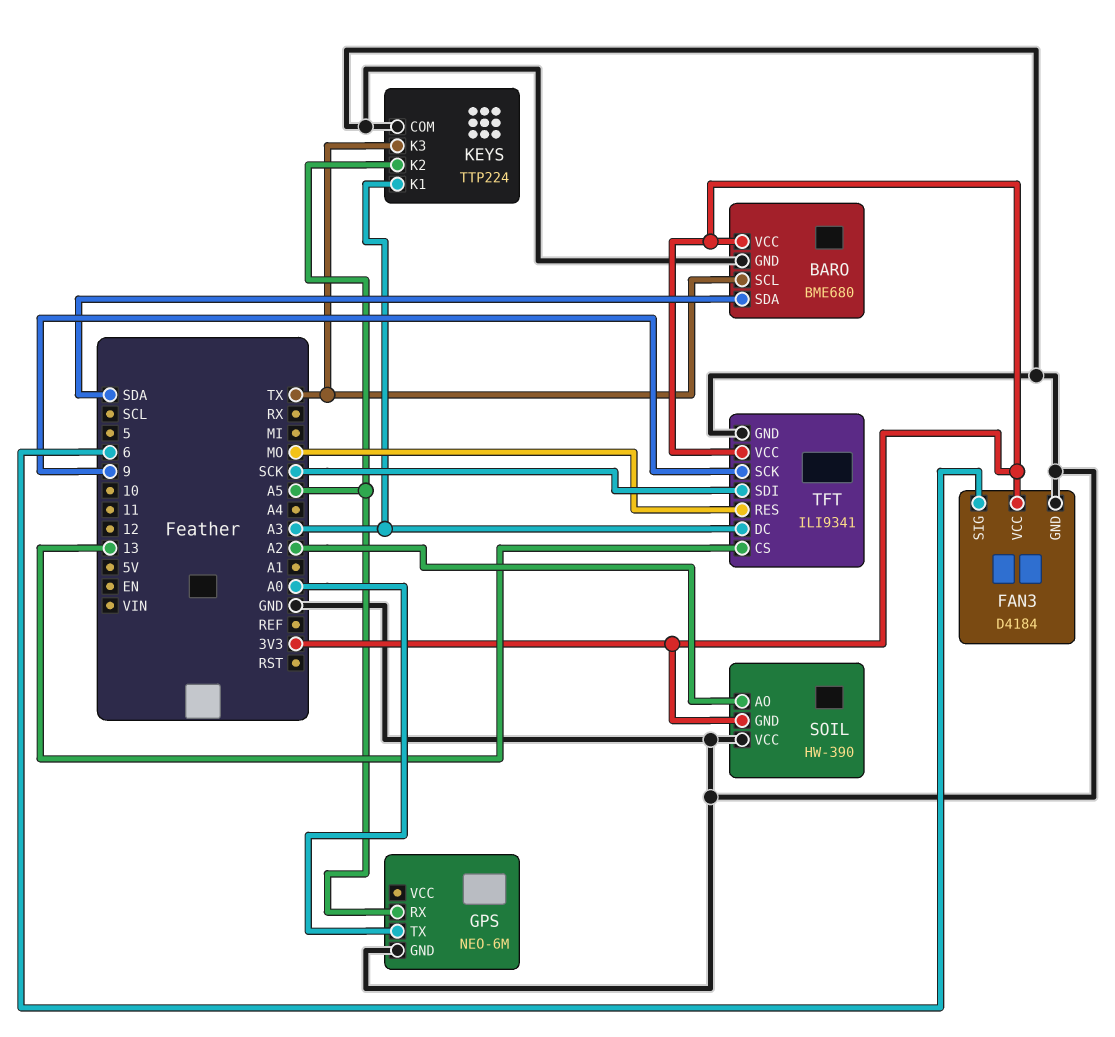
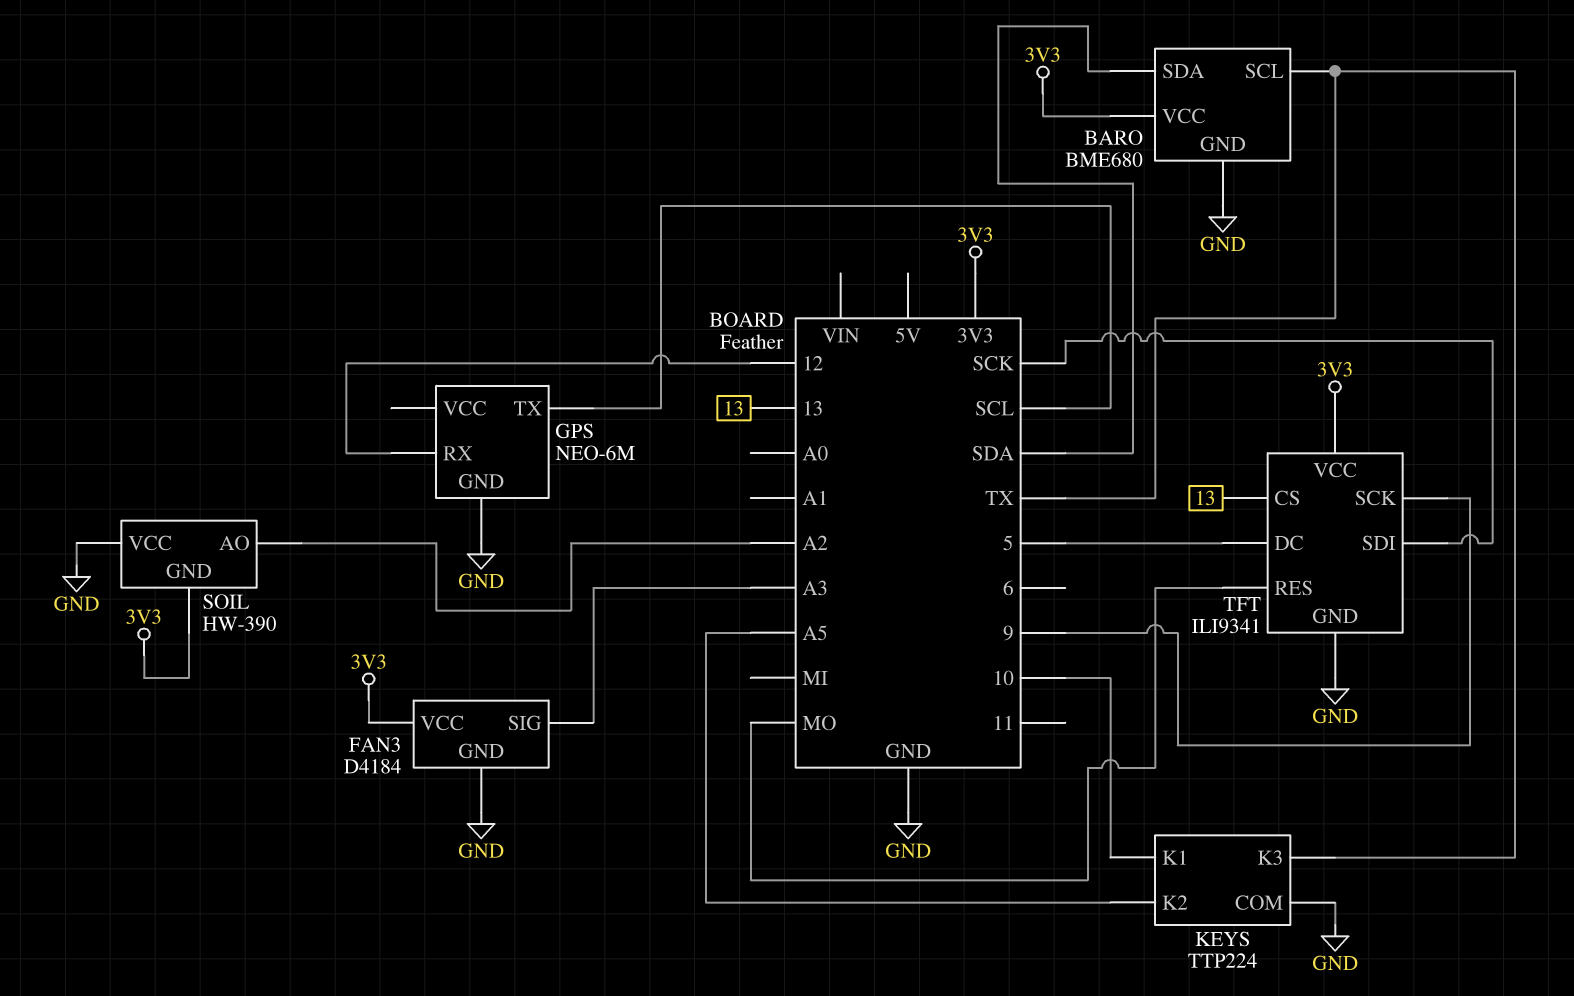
FAN3 pin SIG: 6 -> A3
GPS pin RX: A5 -> 12
GPS pin TX: A0 -> SCL
KEYS pin K1: A3 -> 10
TFT pin DC: A3 -> 5

